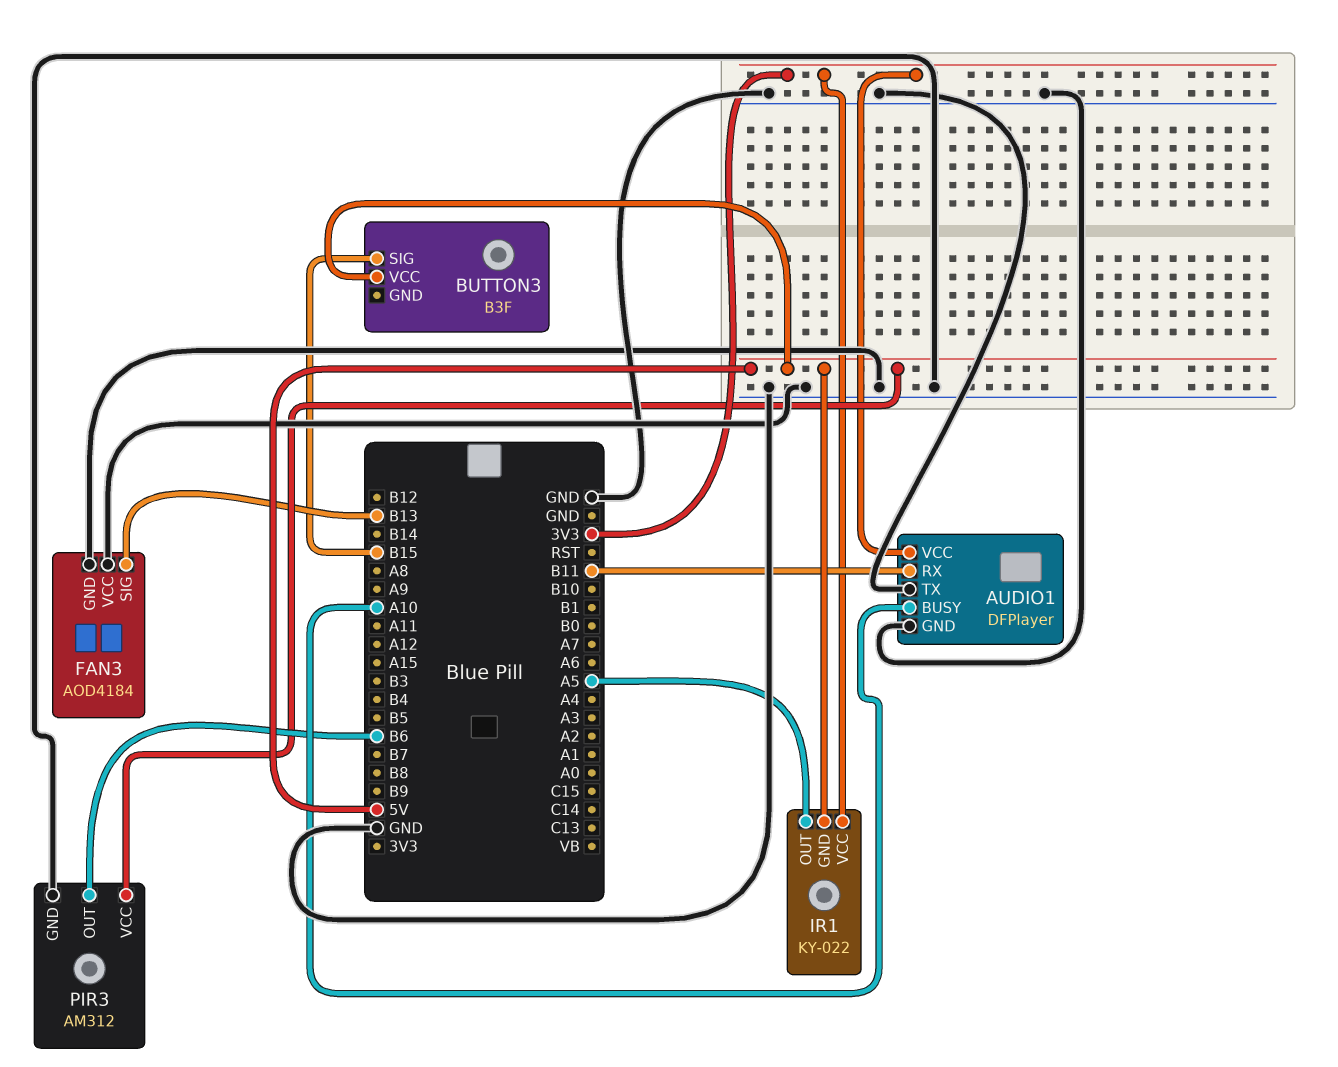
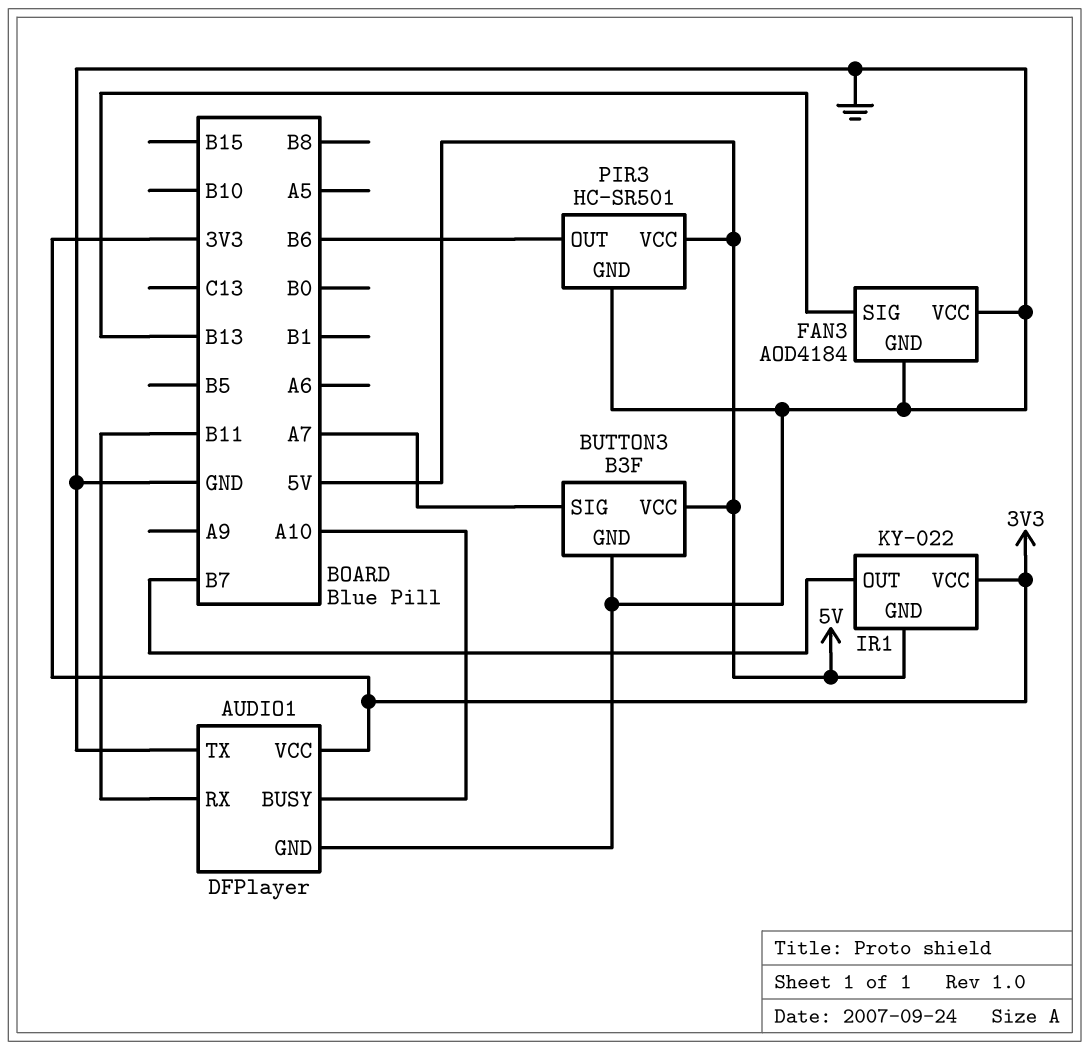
BUTTON3 pin GND: none -> GND
BUTTON3 pin SIG: B15 -> A7
IR1 pin OUT: A5 -> B7
PIR3: AM312 -> HC-SR501

